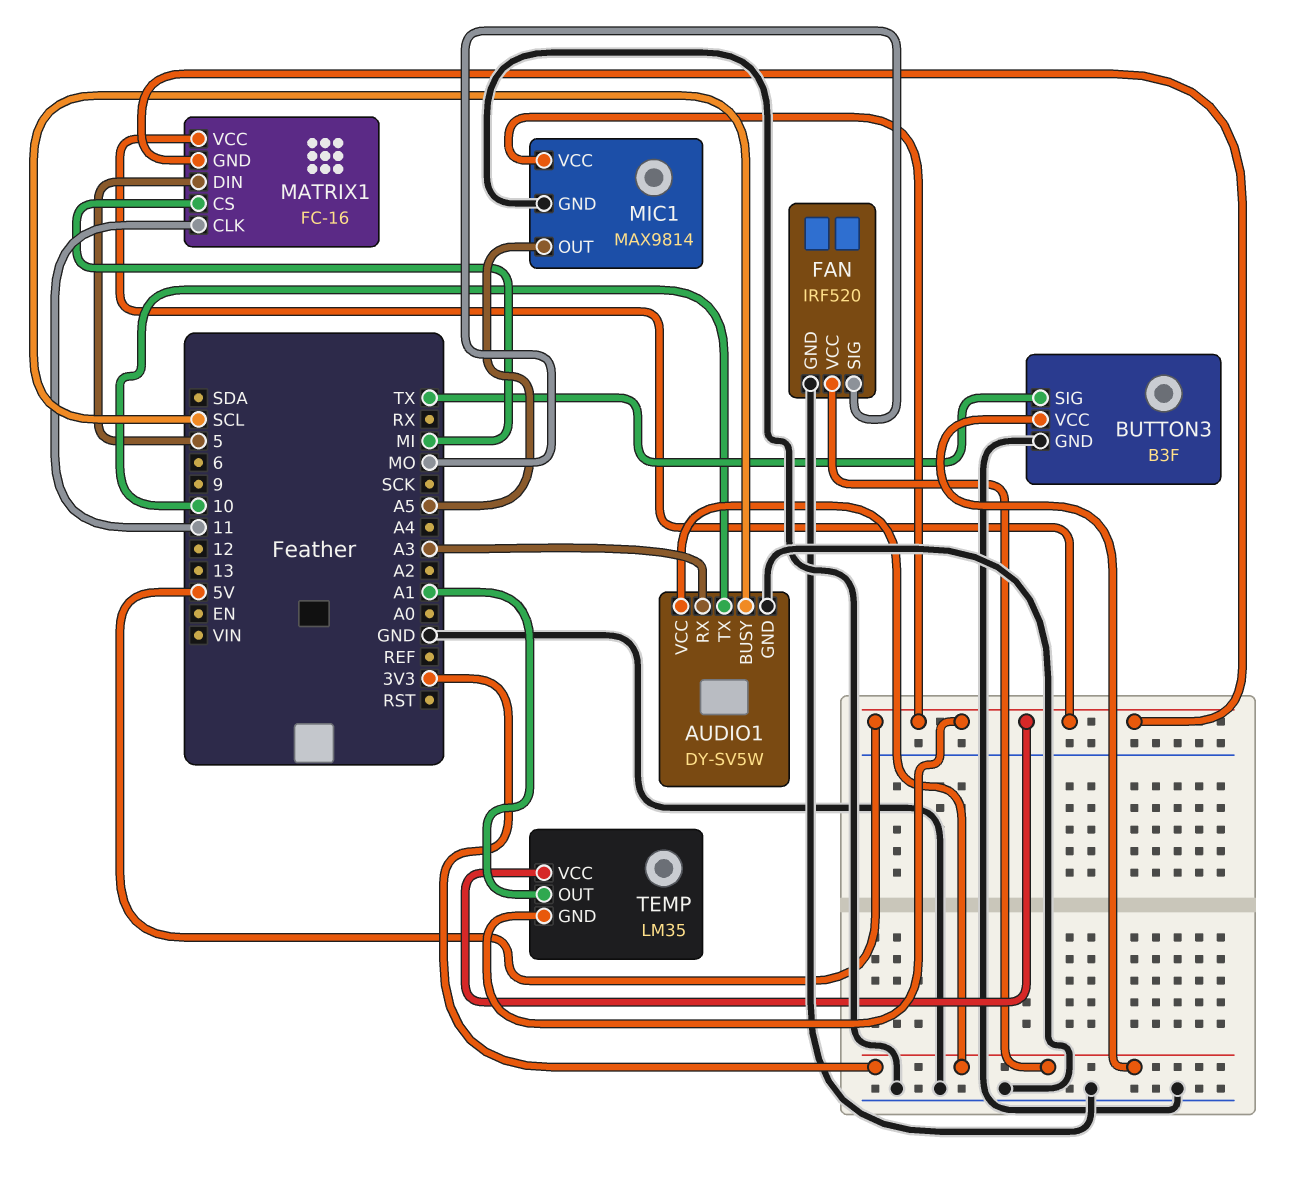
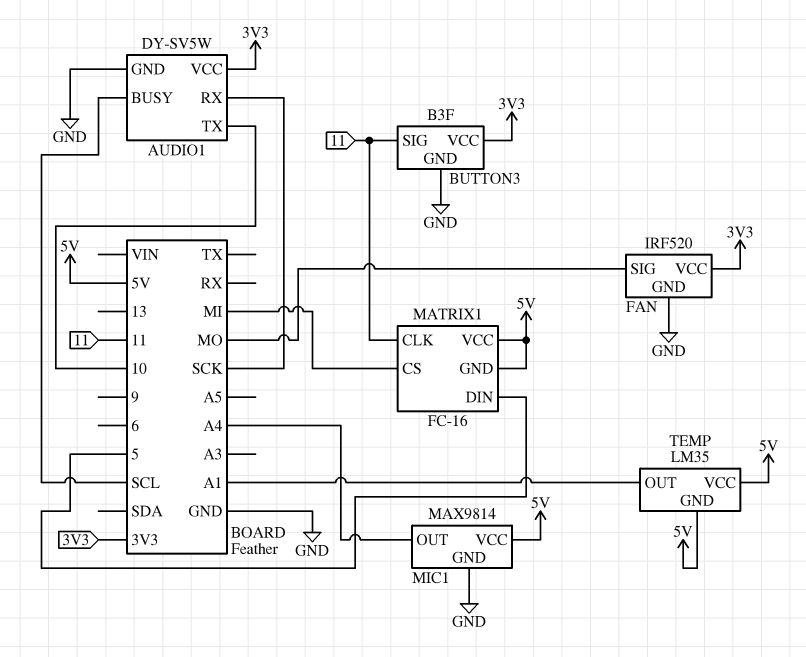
AUDIO1 pin RX: A3 -> SCK
BUTTON3 pin SIG: TX -> 11
MIC1 pin OUT: A5 -> A4

